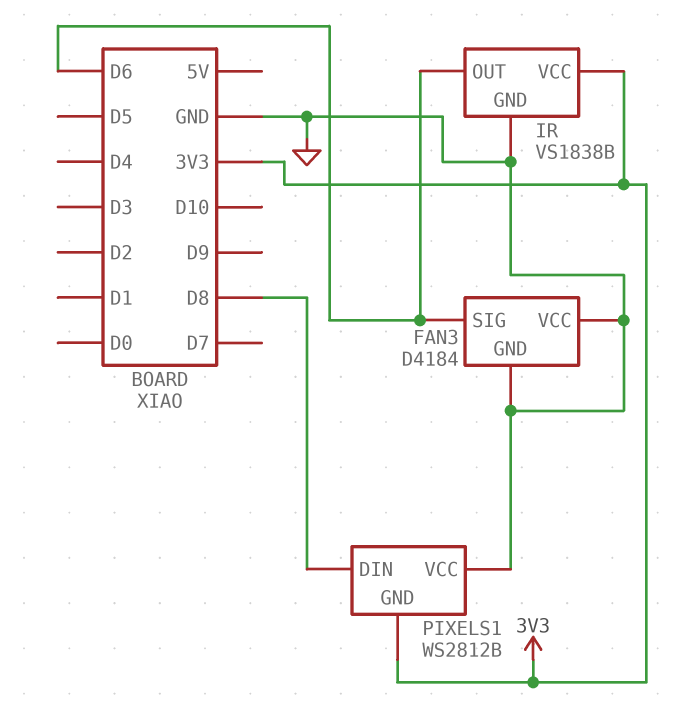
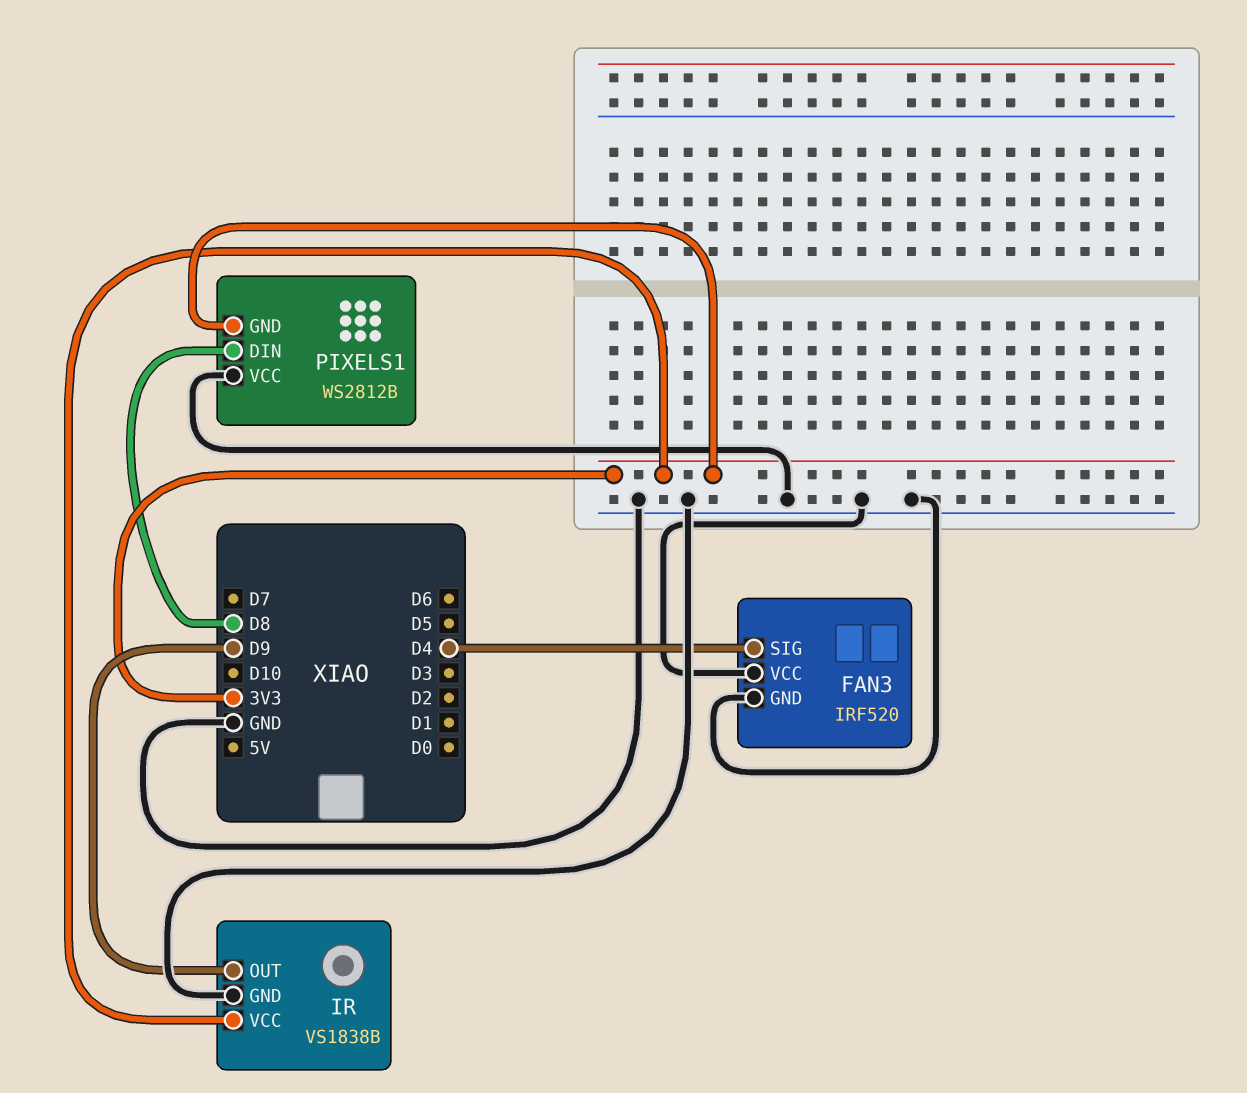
FAN3: D4184 -> IRF520
FAN3 pin SIG: D6 -> D4
IR pin OUT: D6 -> D9

